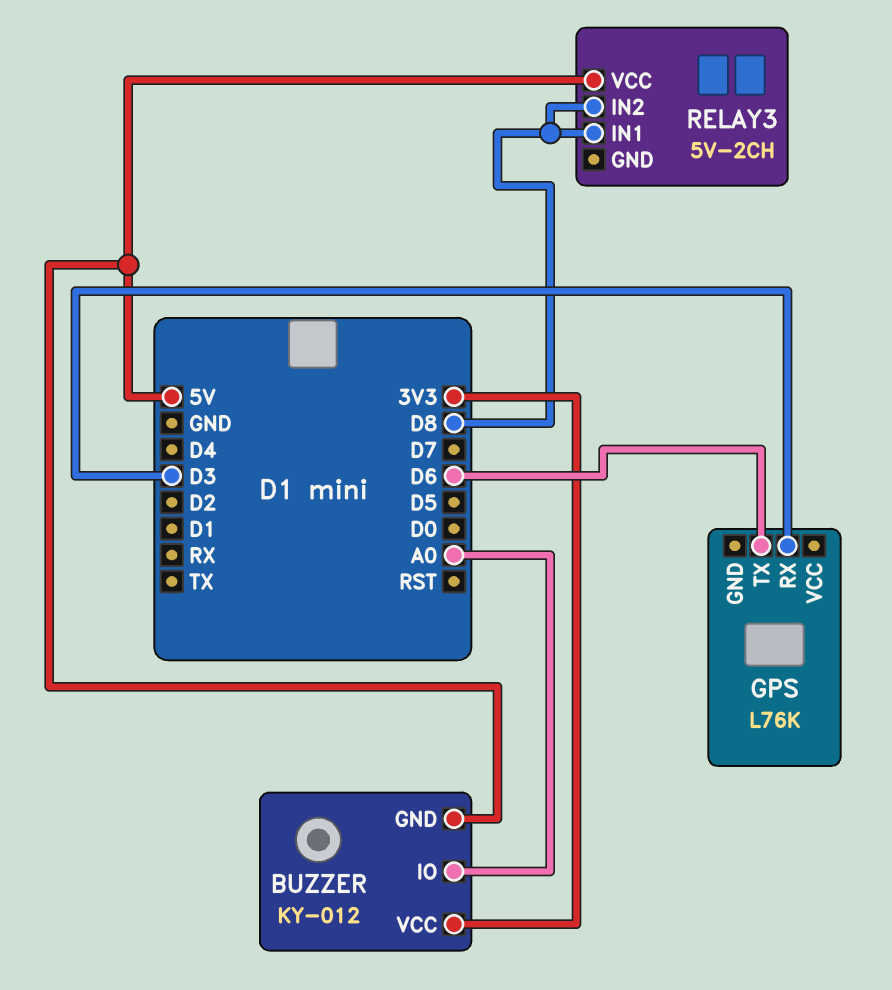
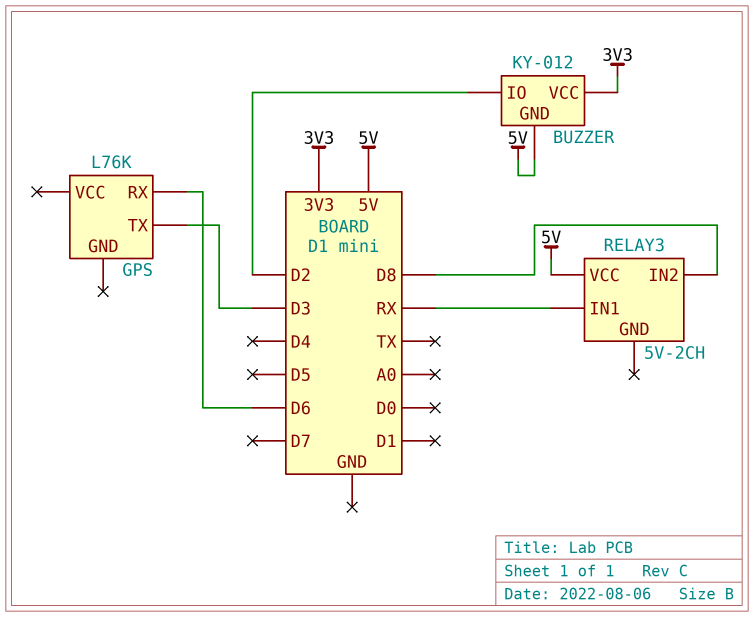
BUZZER pin IO: A0 -> D2
GPS pin RX: D3 -> D6
GPS pin TX: D6 -> D3
RELAY3 pin IN1: D8 -> RX

